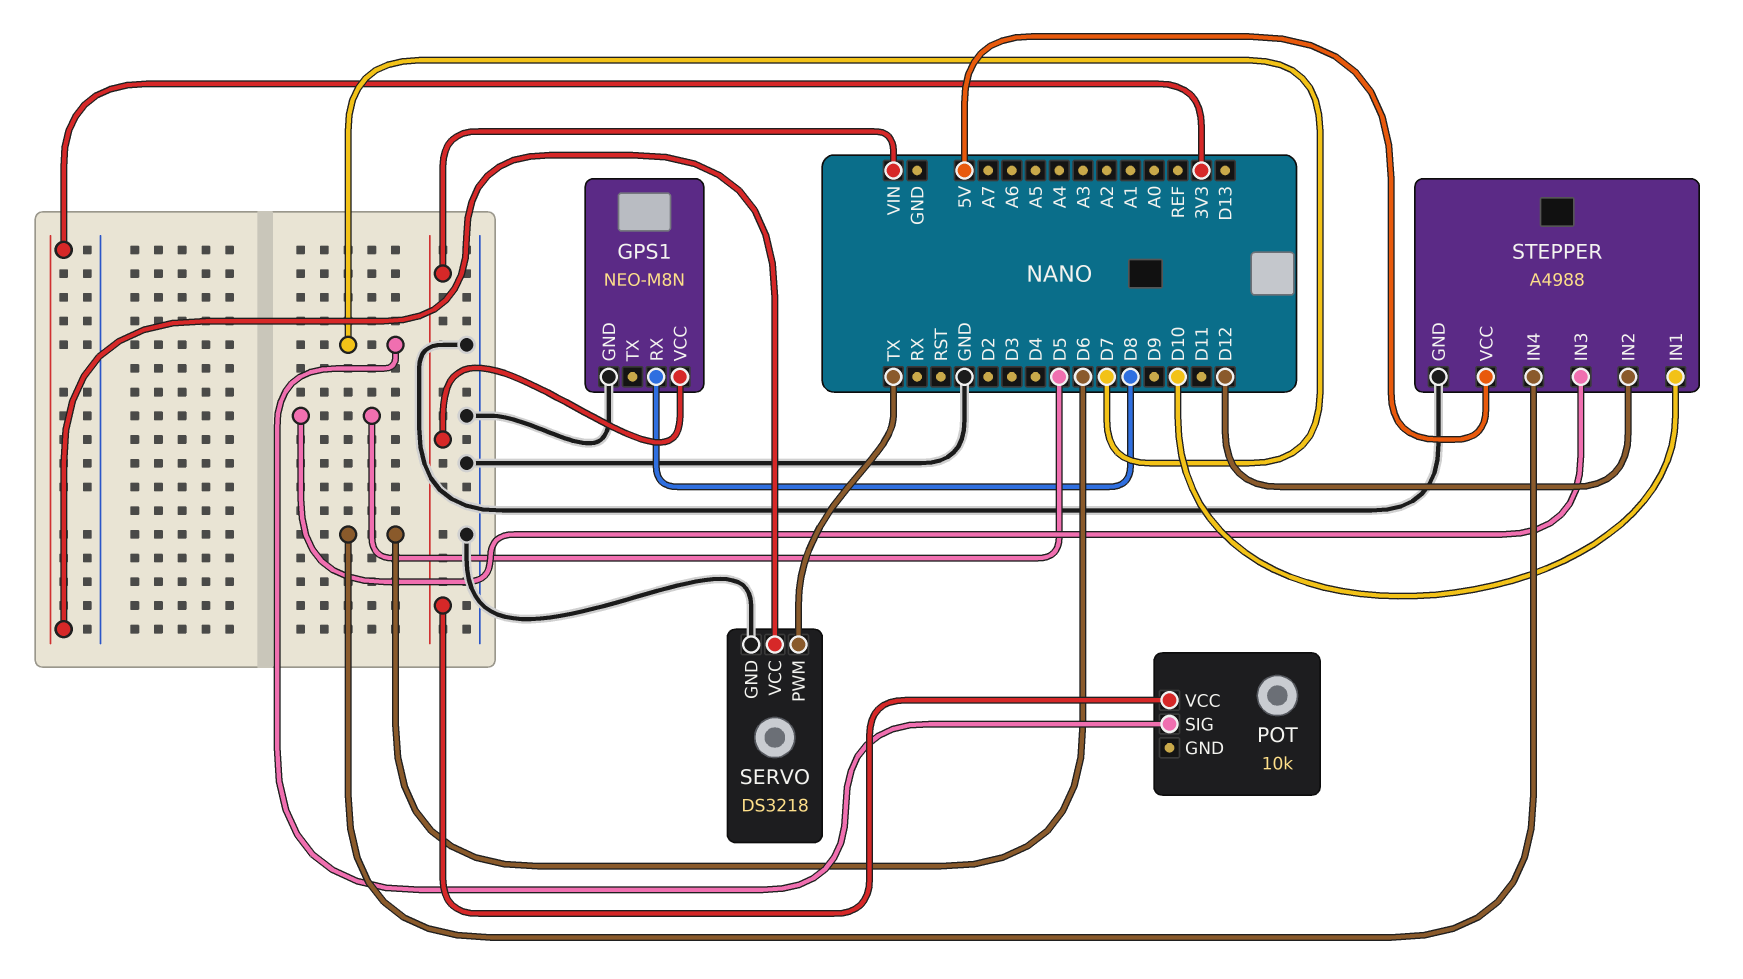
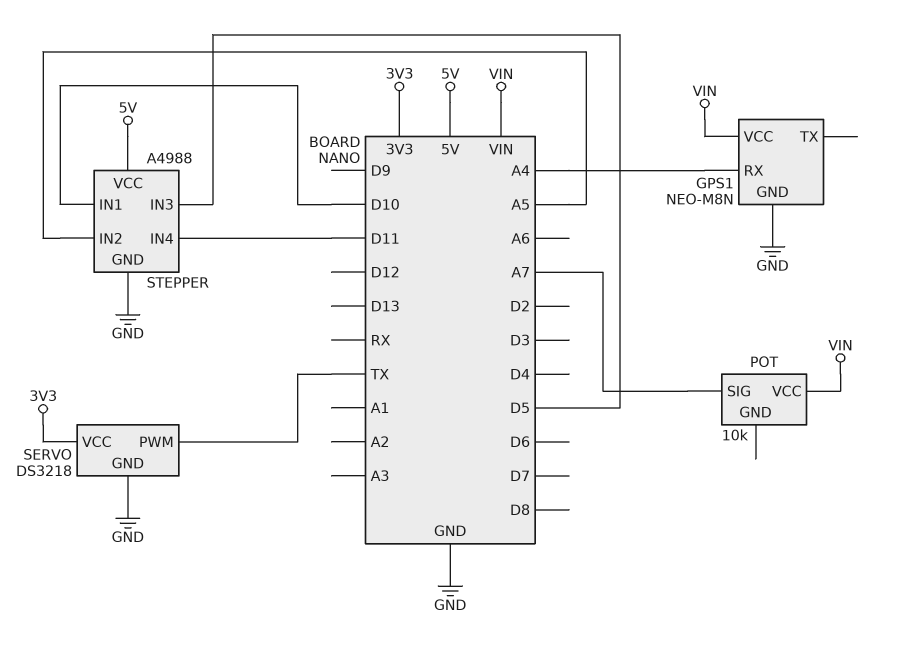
GPS1 pin RX: D8 -> A4
POT pin SIG: D7 -> A7
STEPPER pin IN2: D12 -> A5
STEPPER pin IN4: D6 -> D11

